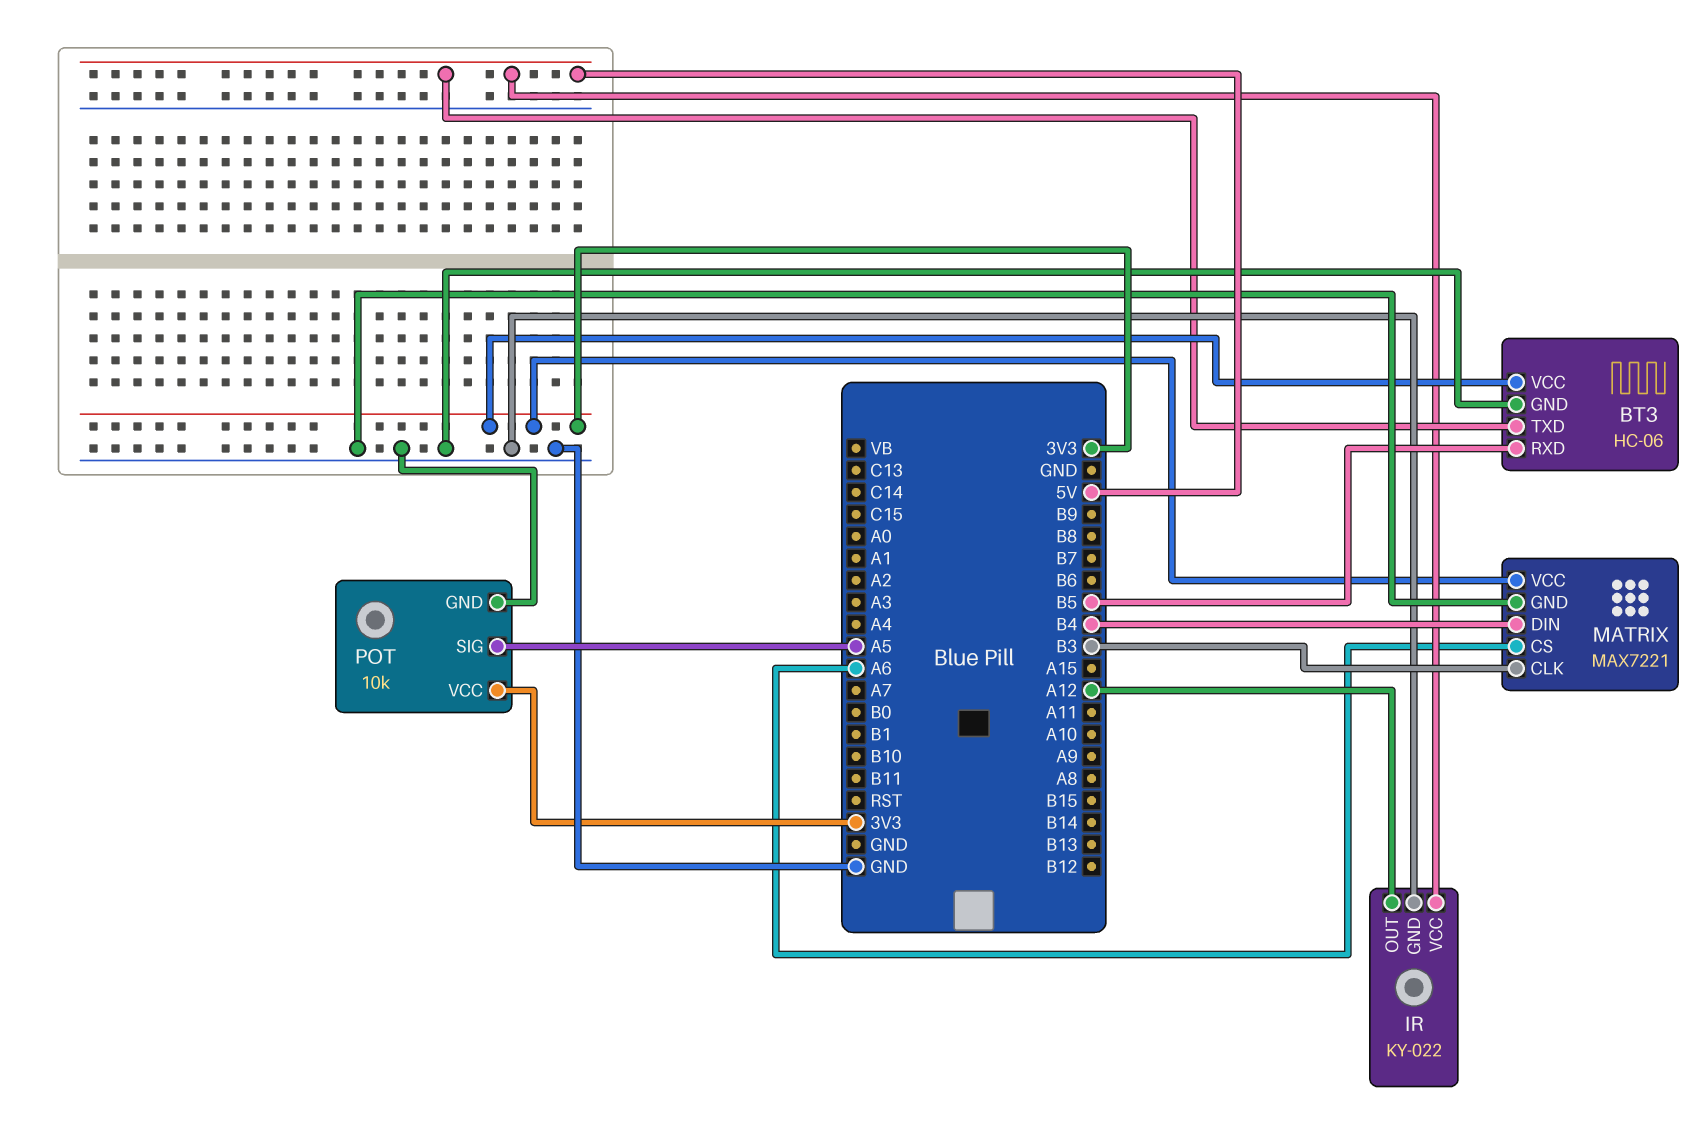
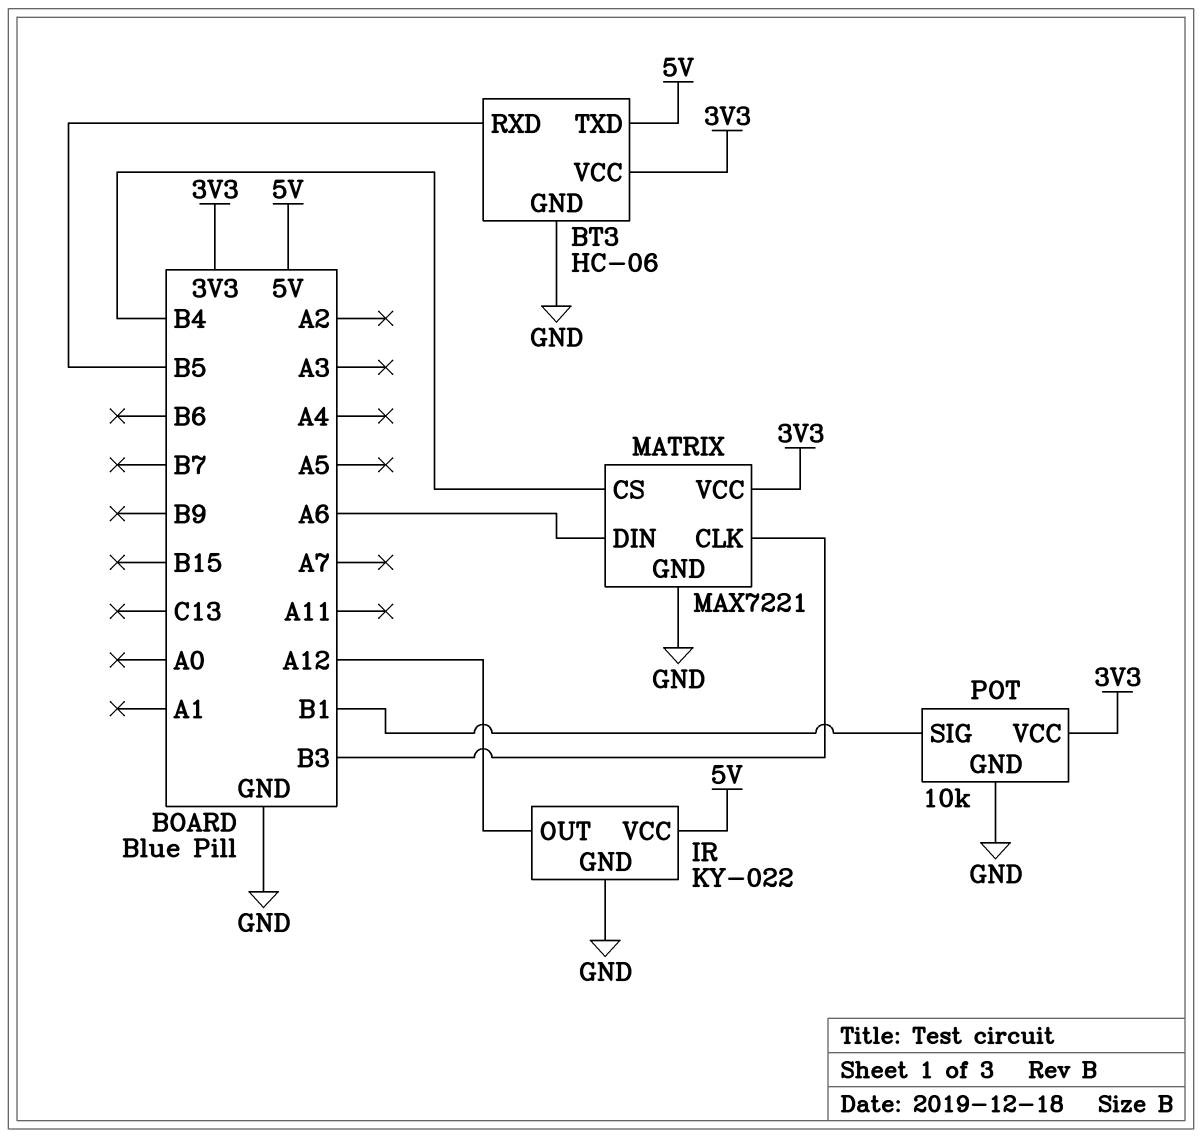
MATRIX pin CS: A6 -> B4
MATRIX pin DIN: B4 -> A6
POT pin SIG: A5 -> B1

